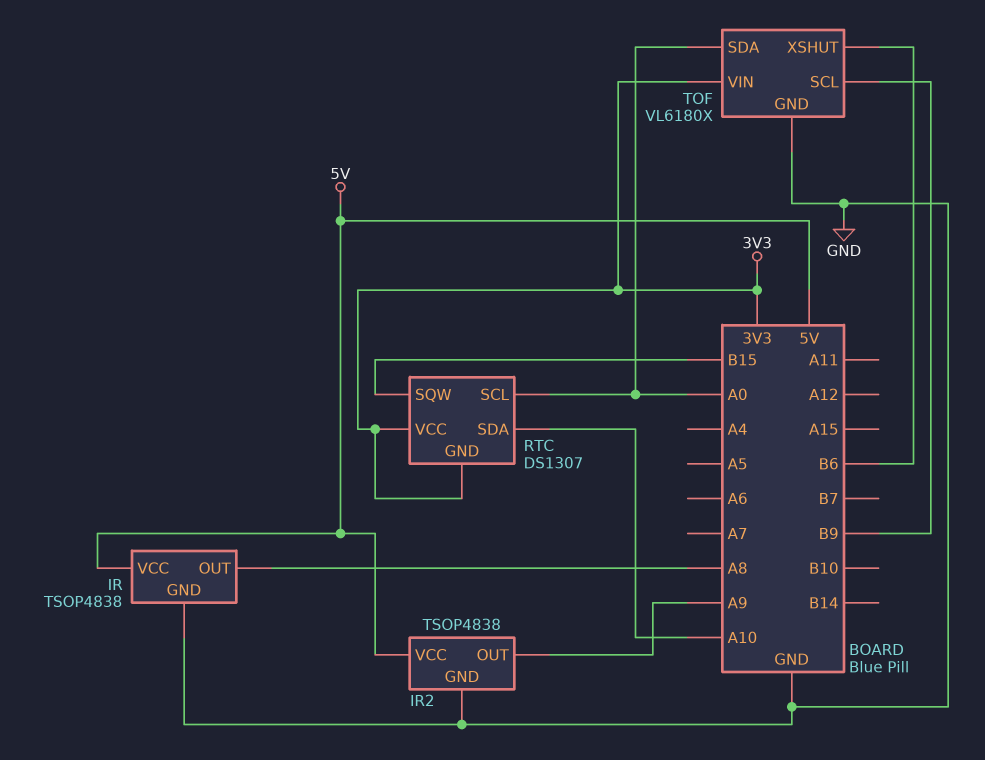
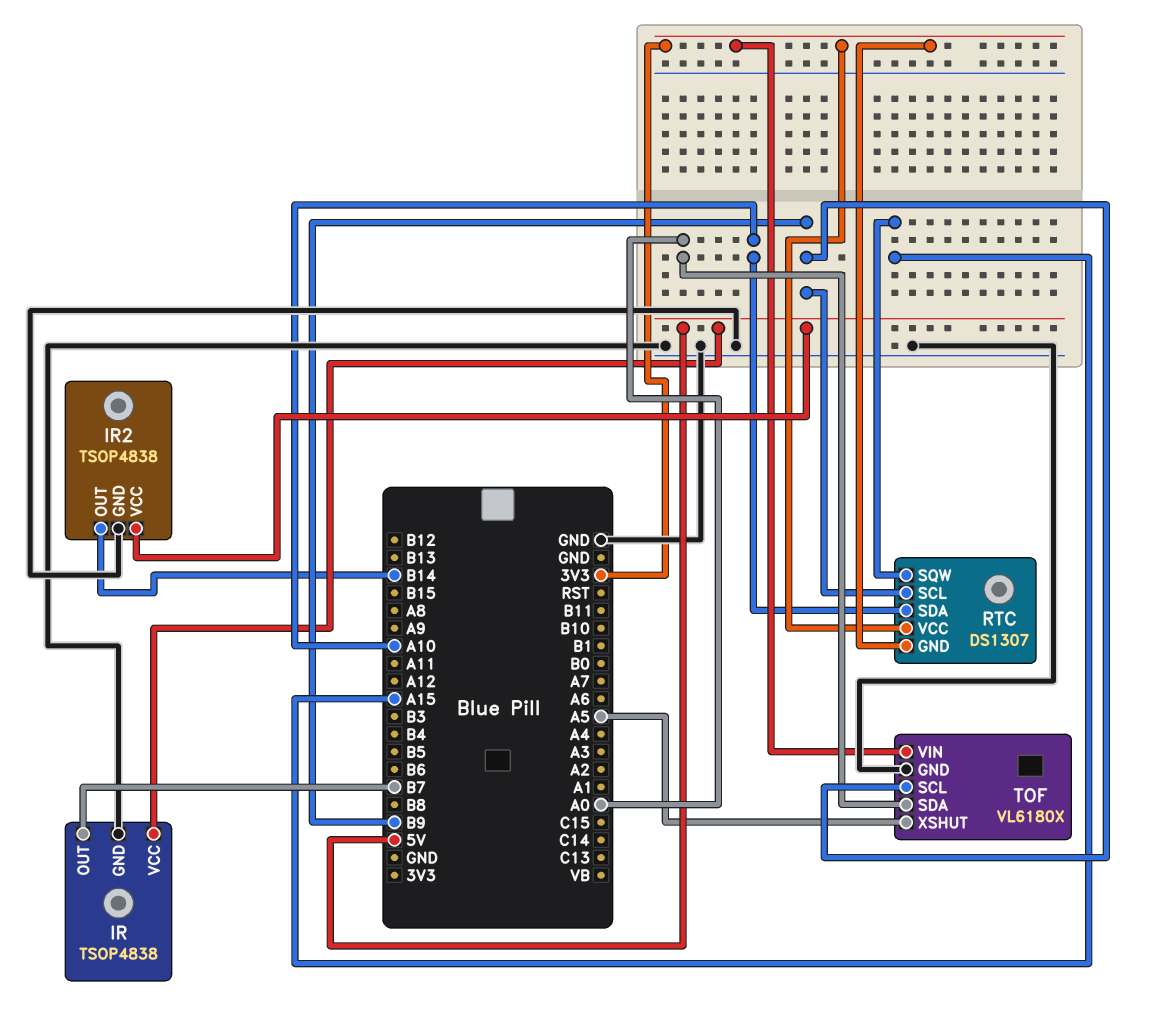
IR pin OUT: A8 -> B7
IR2 pin OUT: A9 -> B14
RTC pin SCL: A0 -> B9
RTC pin SQW: B15 -> A15
TOF pin XSHUT: B6 -> A5

